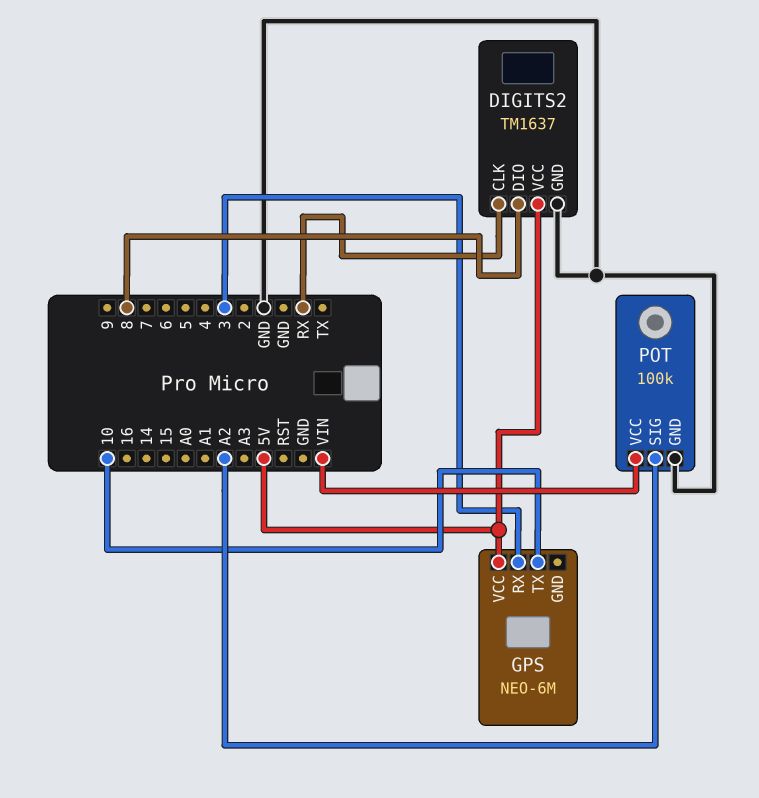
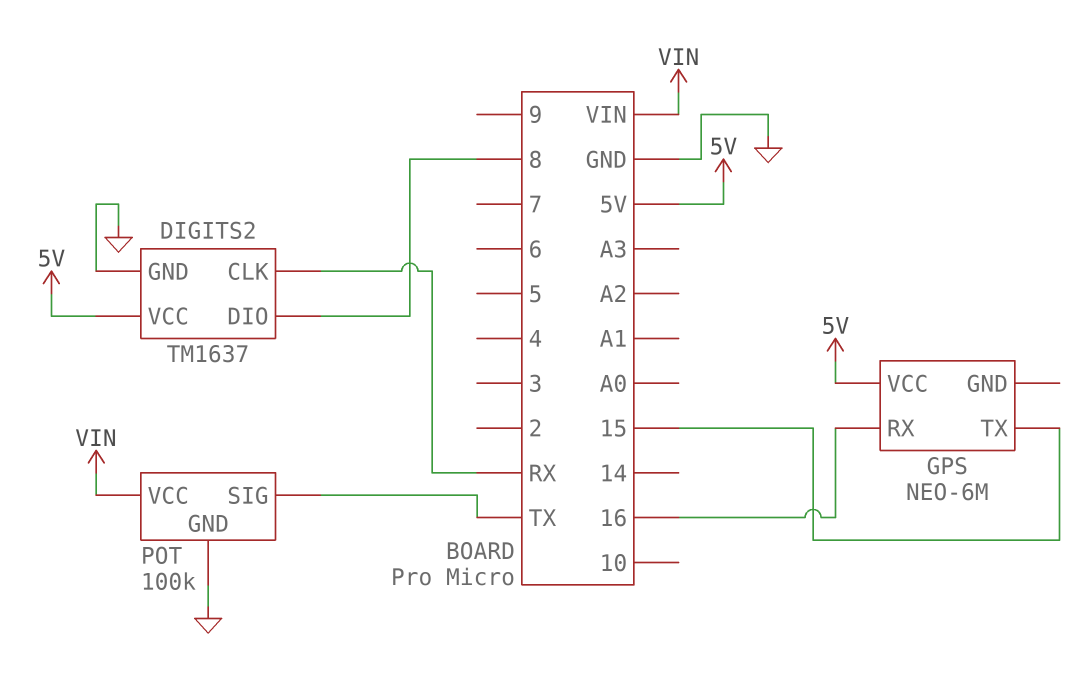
GPS pin RX: 3 -> 16
GPS pin TX: 10 -> 15
POT pin SIG: A2 -> TX

